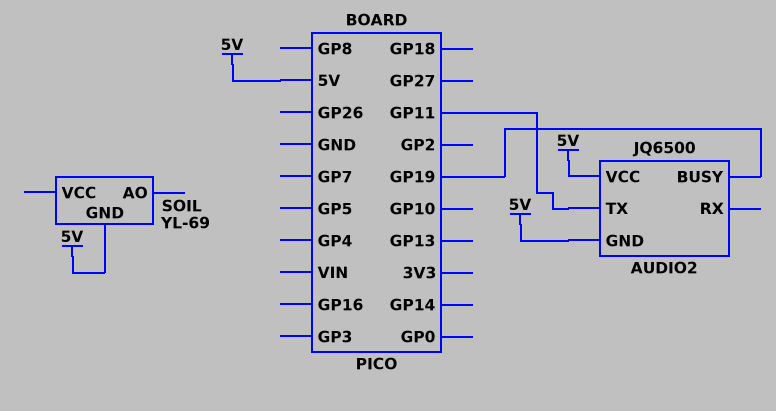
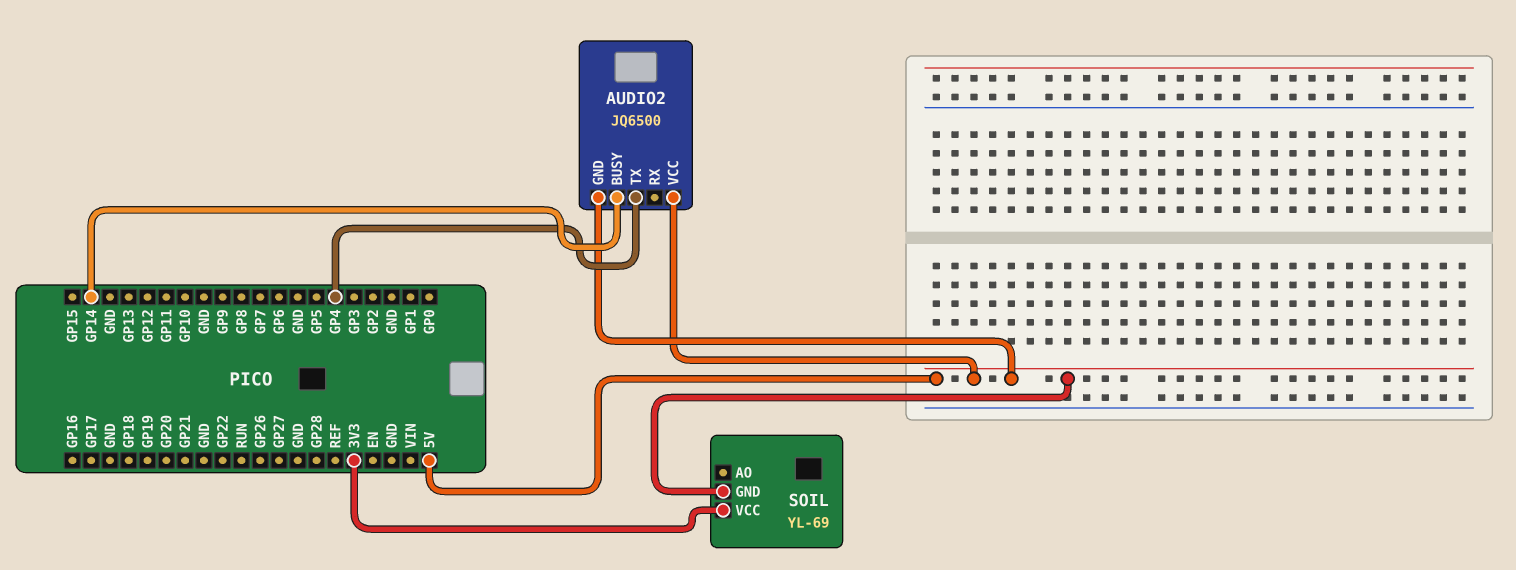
AUDIO2 pin BUSY: GP19 -> GP14
AUDIO2 pin TX: GP11 -> GP4
SOIL pin VCC: none -> 3V3

